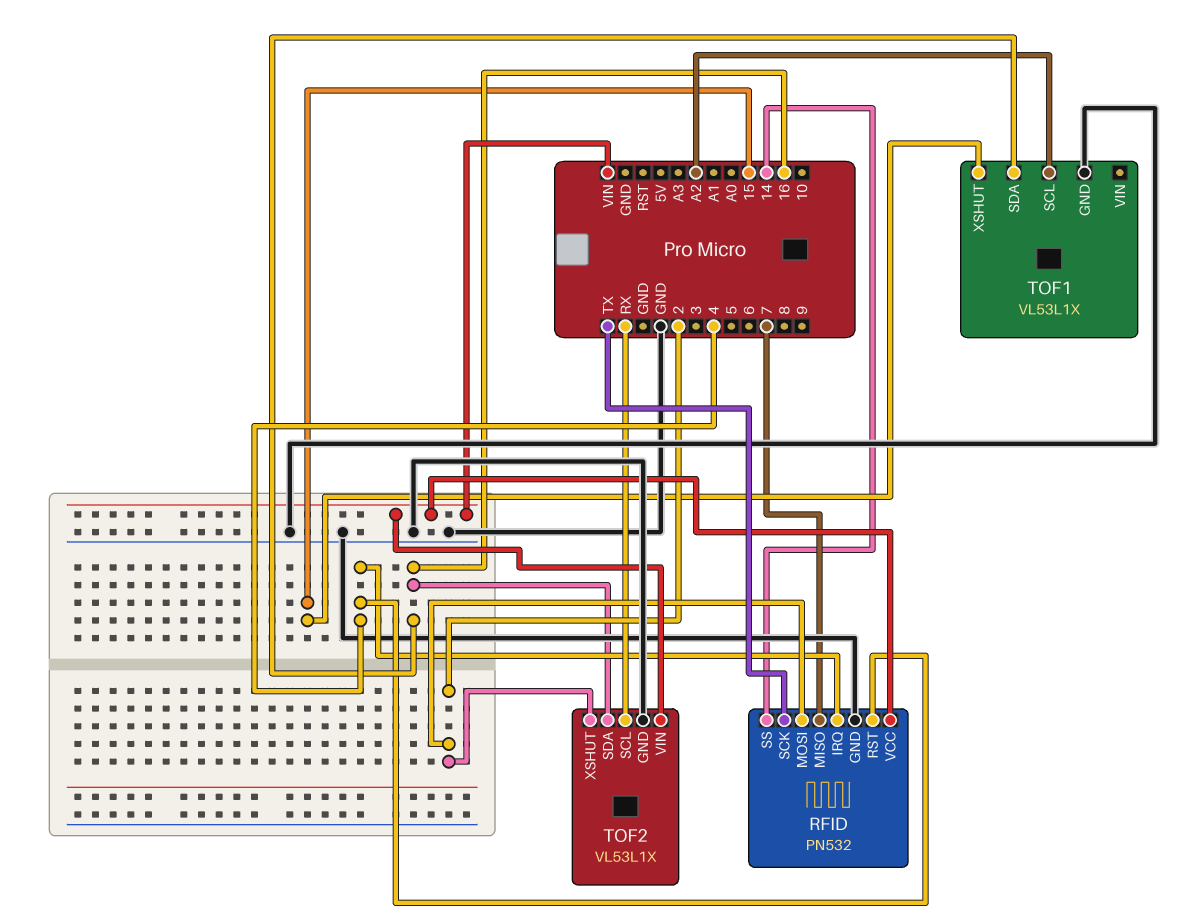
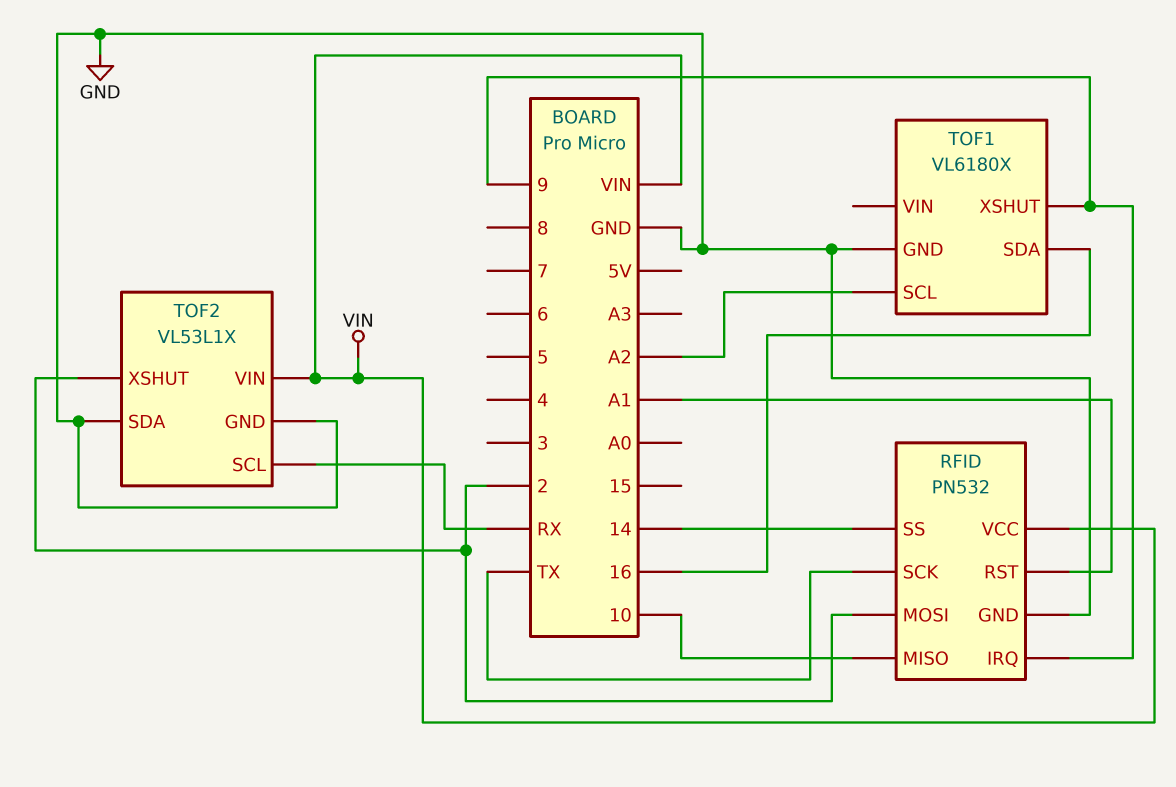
RFID pin IRQ: 4 -> 9
RFID pin MISO: 7 -> 10
RFID pin RST: 4 -> A1
TOF1: VL53L1X -> VL6180X
TOF1 pin XSHUT: 15 -> 9
TOF2 pin SDA: 16 -> GND

